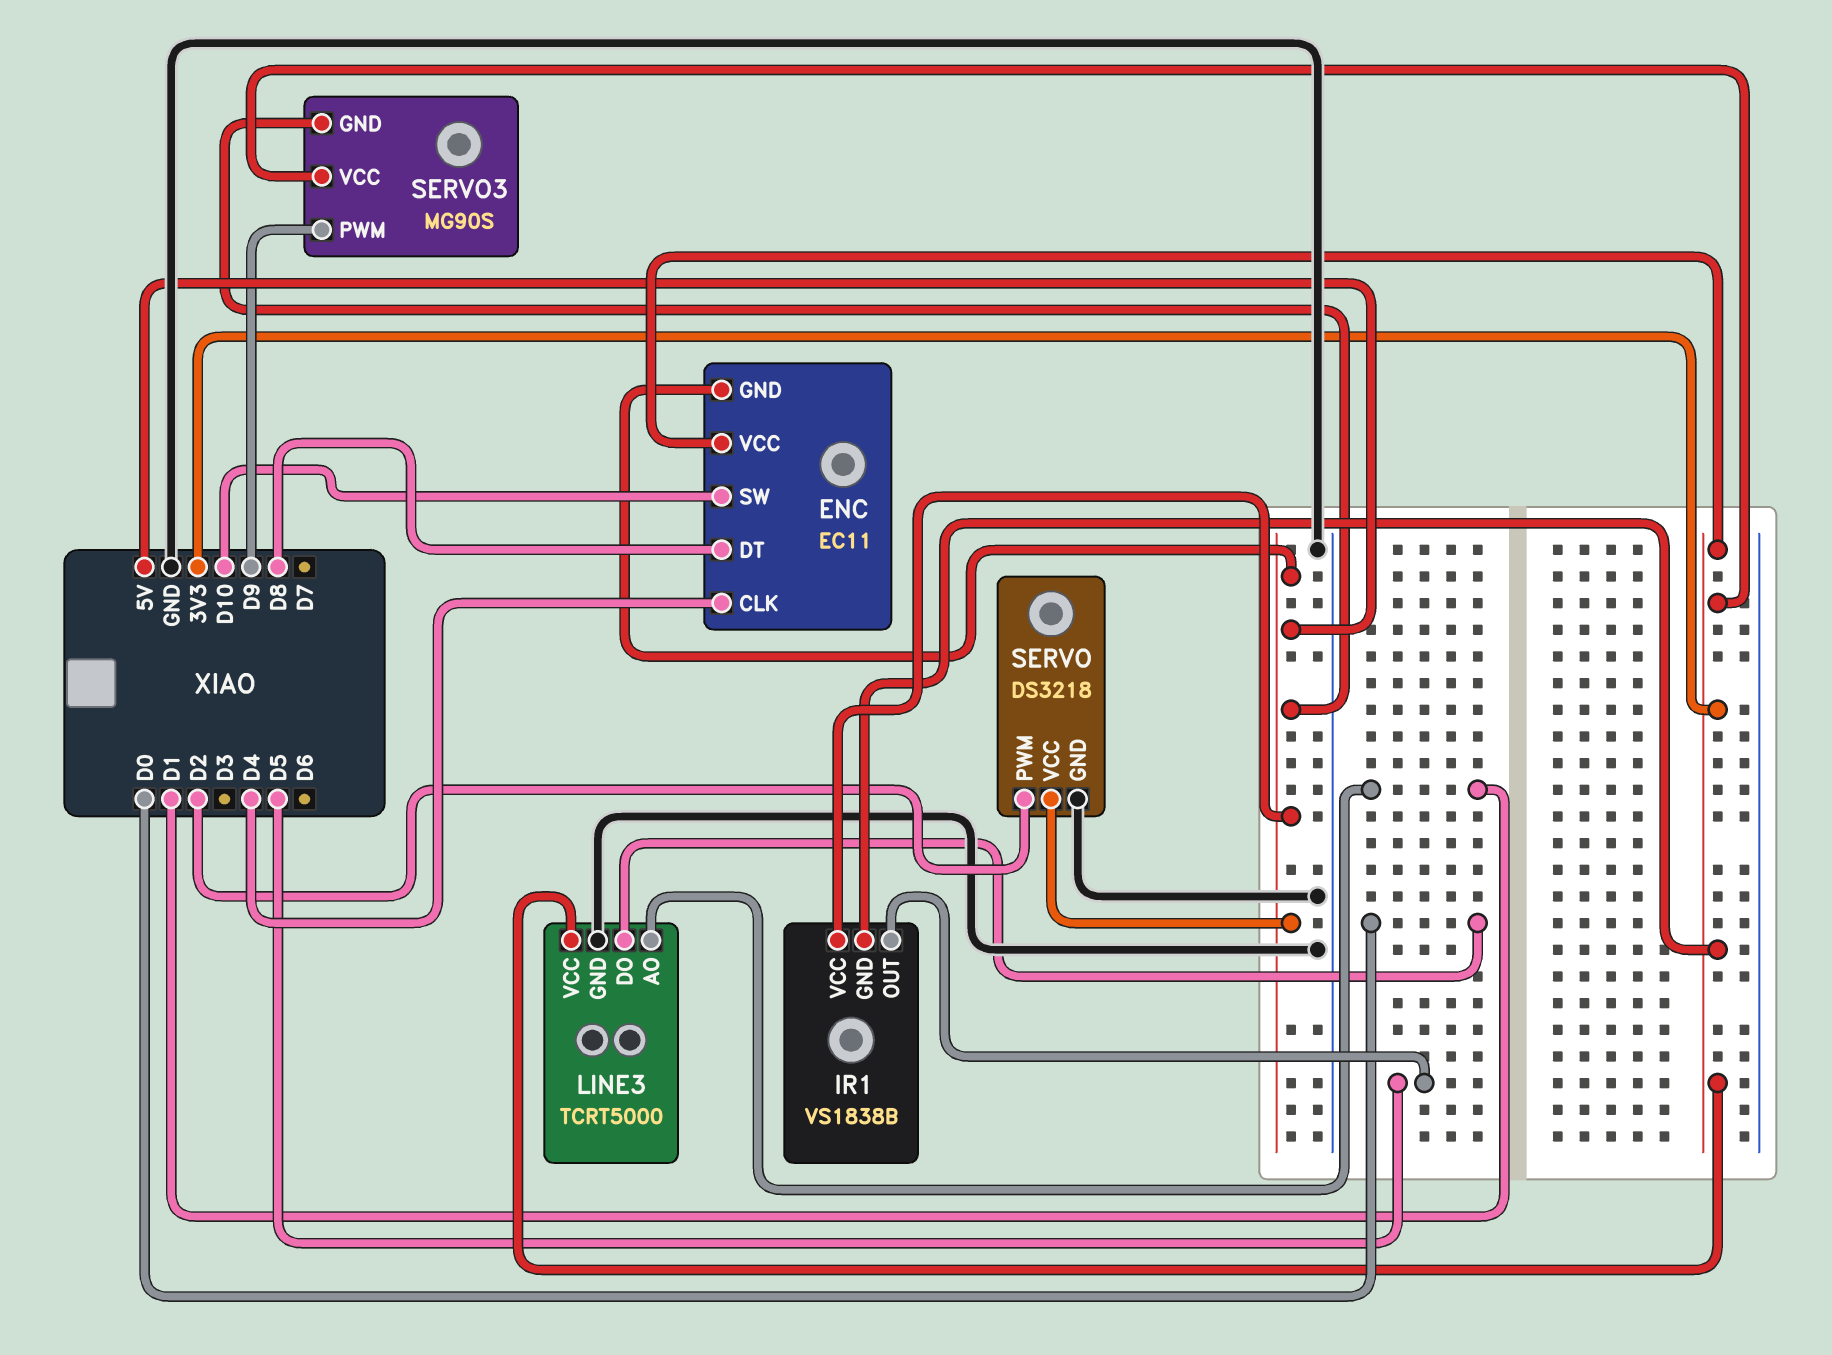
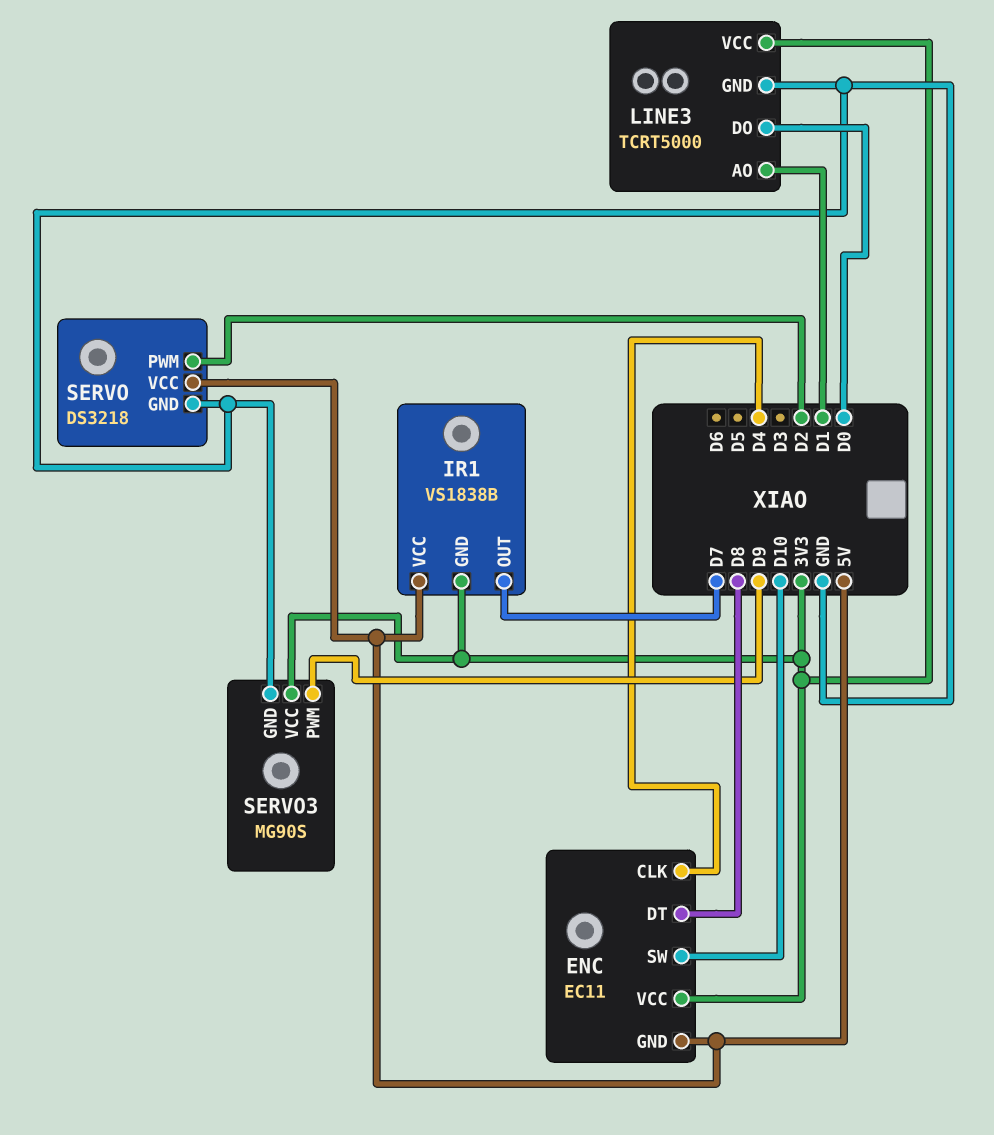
IR1 pin OUT: D5 -> D7
SERVO3 pin GND: 5V -> GND

